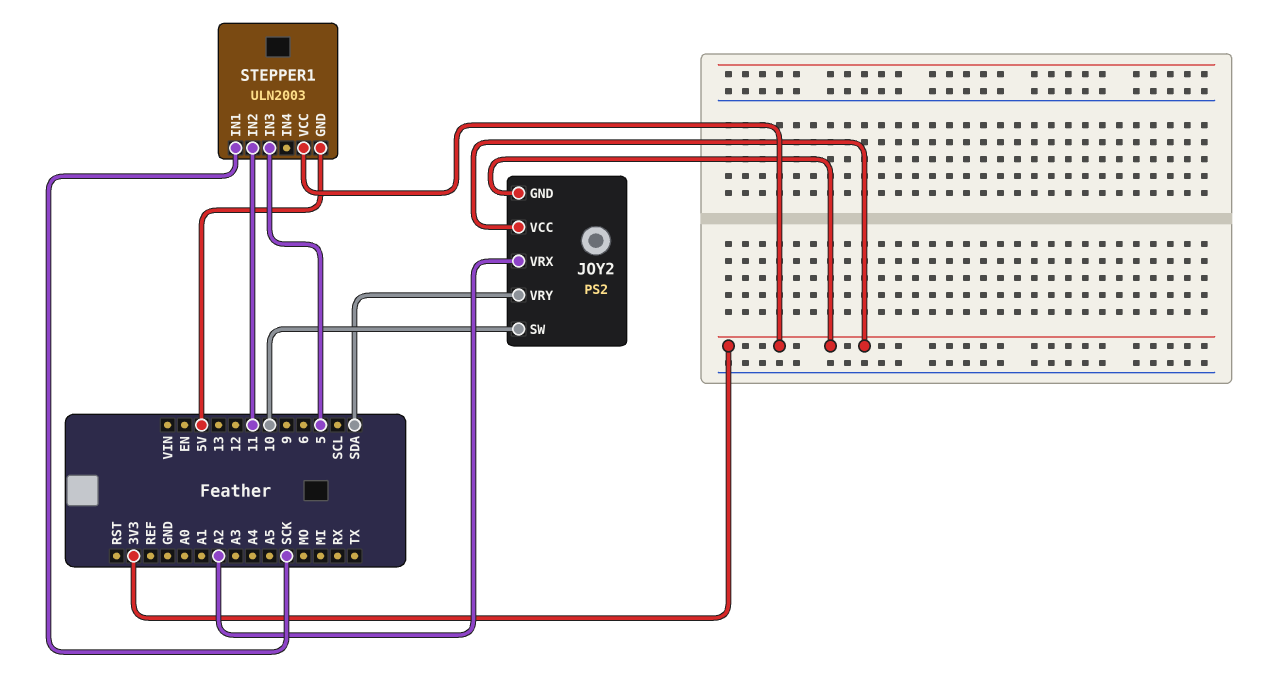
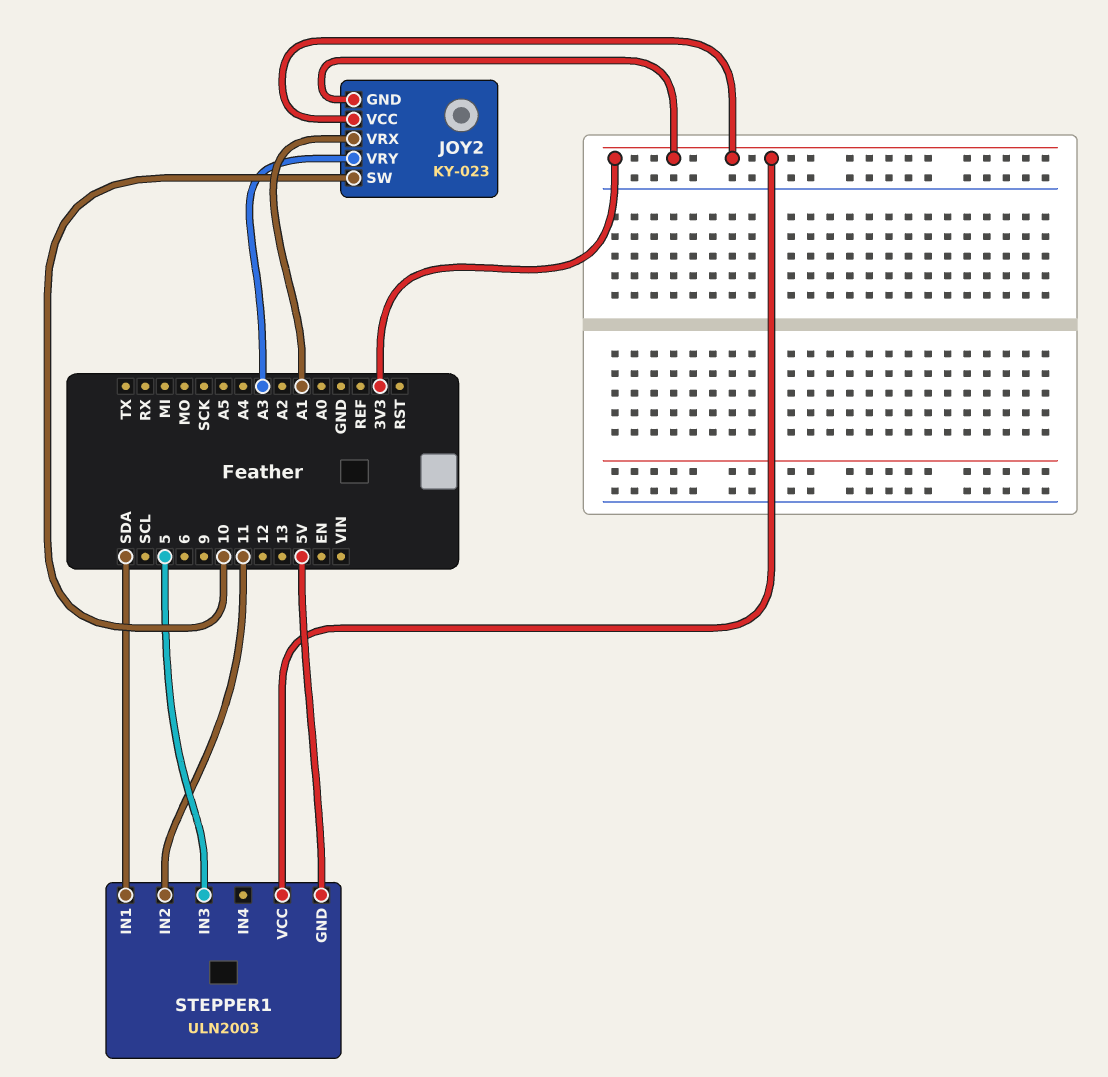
JOY2: PS2 -> KY-023
JOY2 pin VRX: A2 -> A1
JOY2 pin VRY: SDA -> A3
STEPPER1 pin IN1: SCK -> SDA

